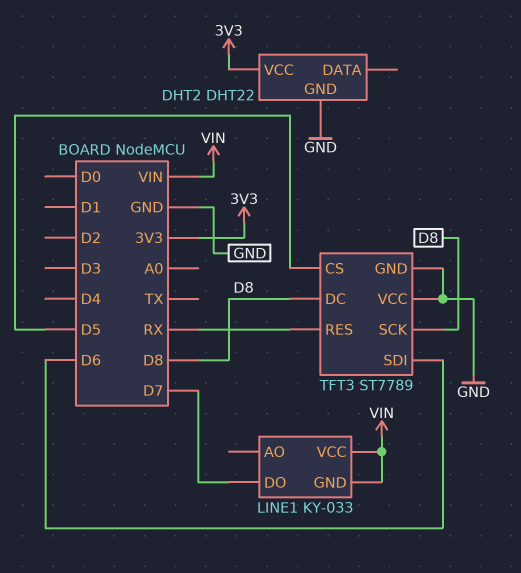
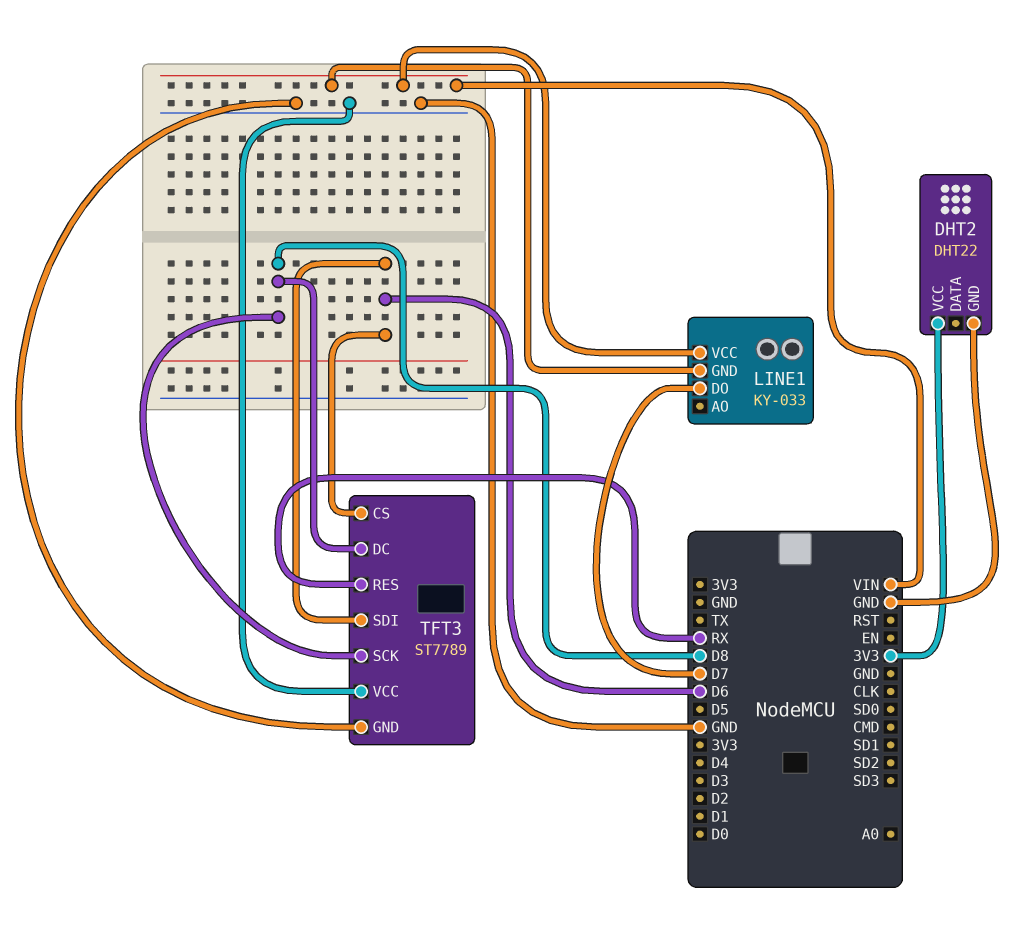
TFT3 pin CS: D5 -> D6

